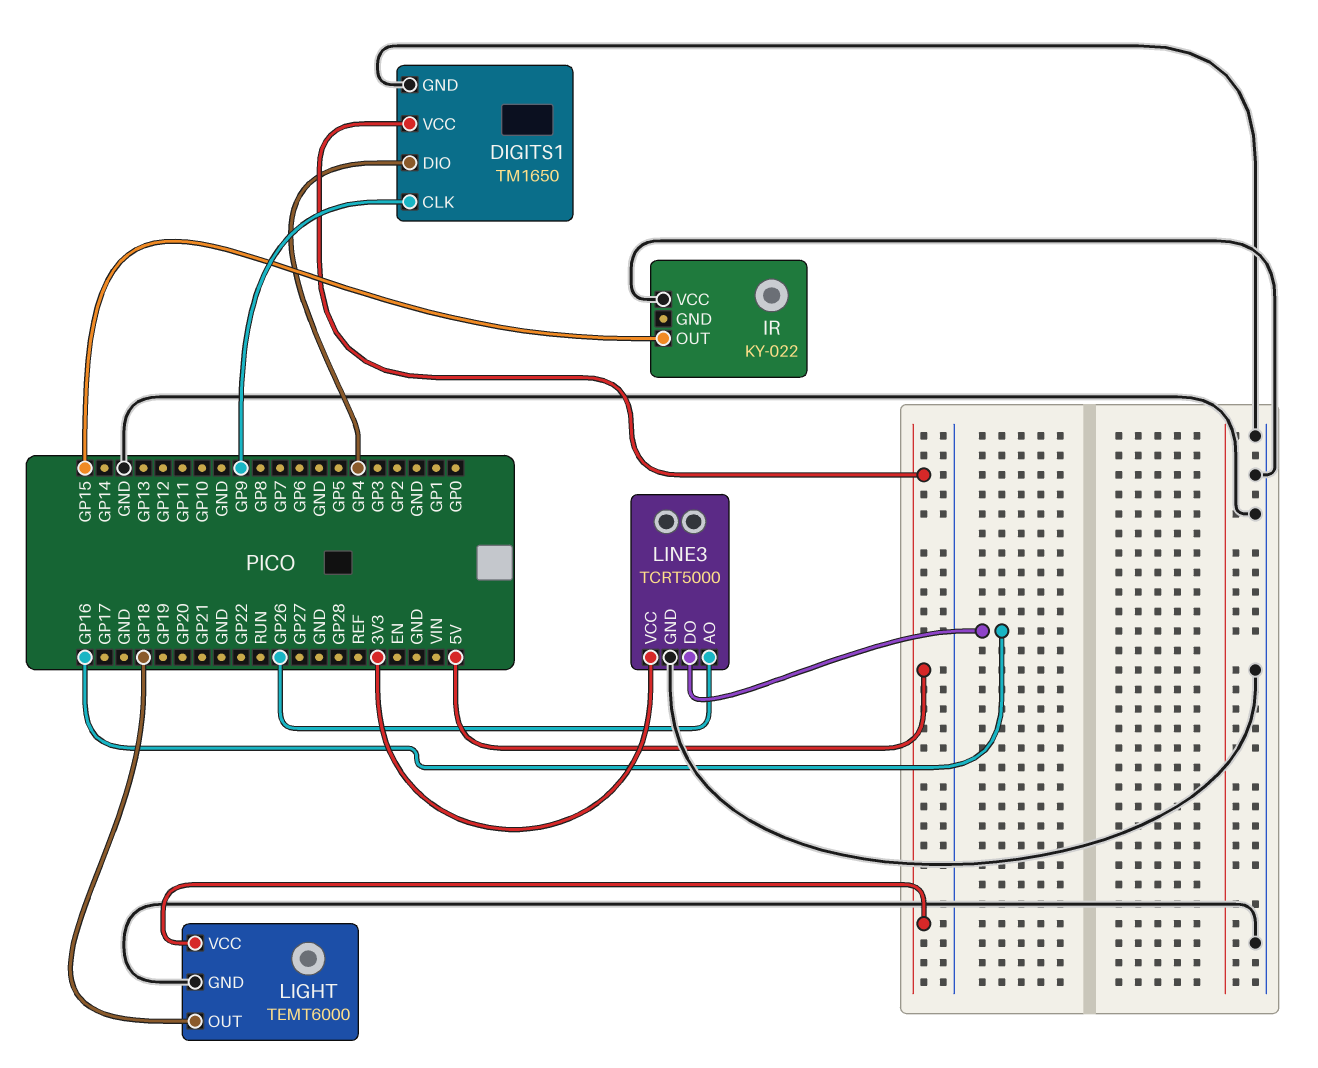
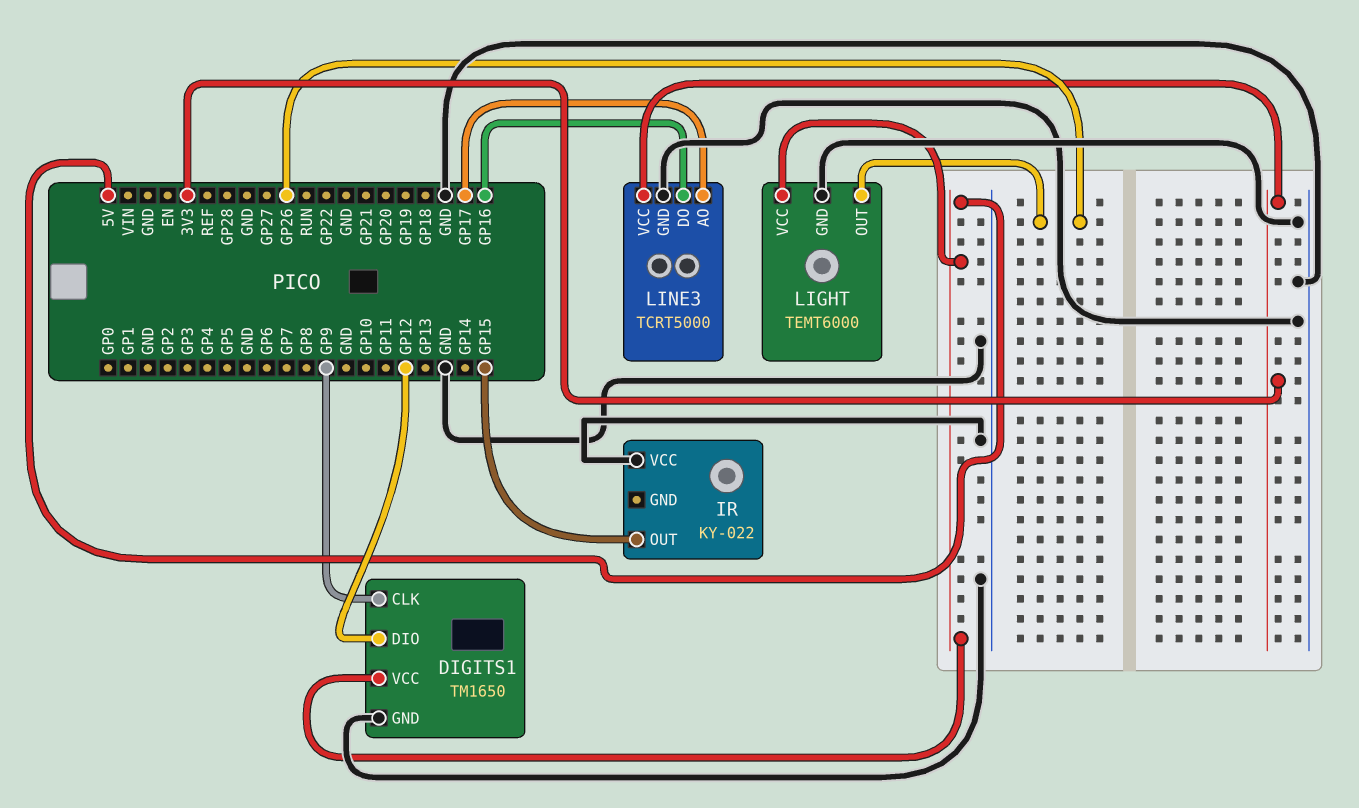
DIGITS1 pin DIO: GP4 -> GP12
LIGHT pin OUT: GP18 -> GP26
LINE3 pin AO: GP26 -> GP17

